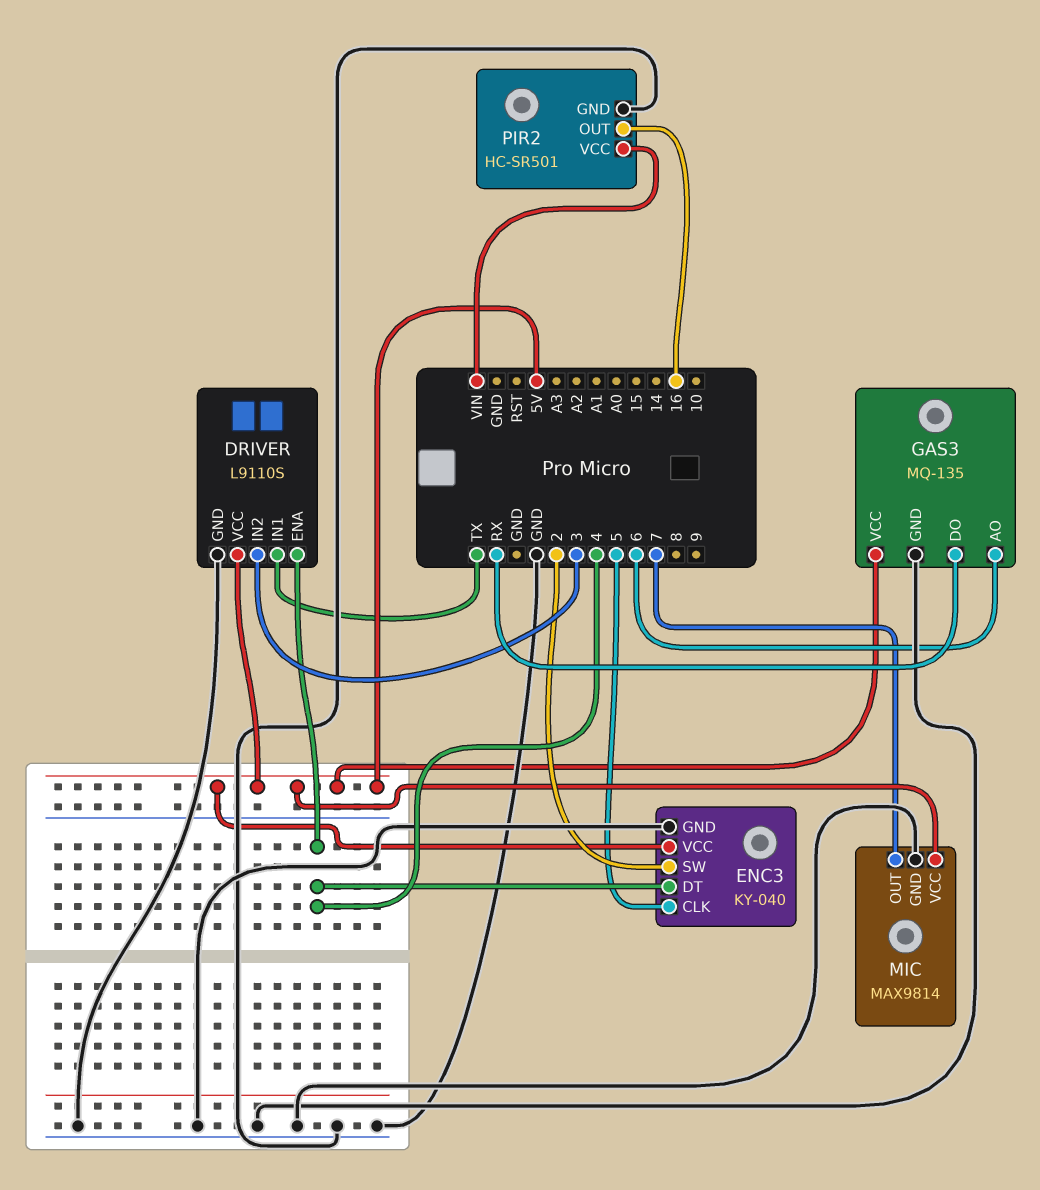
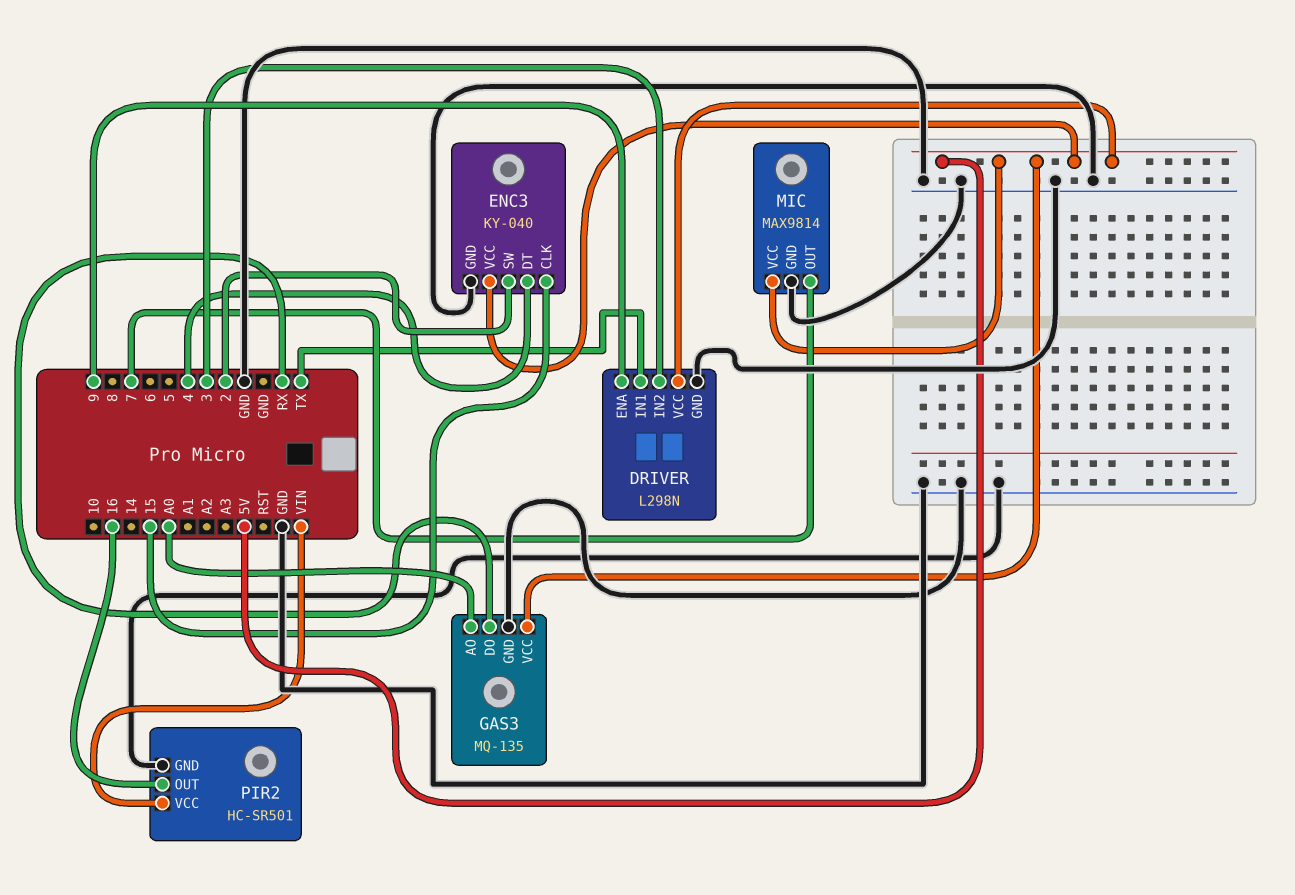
DRIVER: L9110S -> L298N
DRIVER pin ENA: 4 -> 9
ENC3 pin CLK: 5 -> 15
GAS3 pin AO: 6 -> A0

